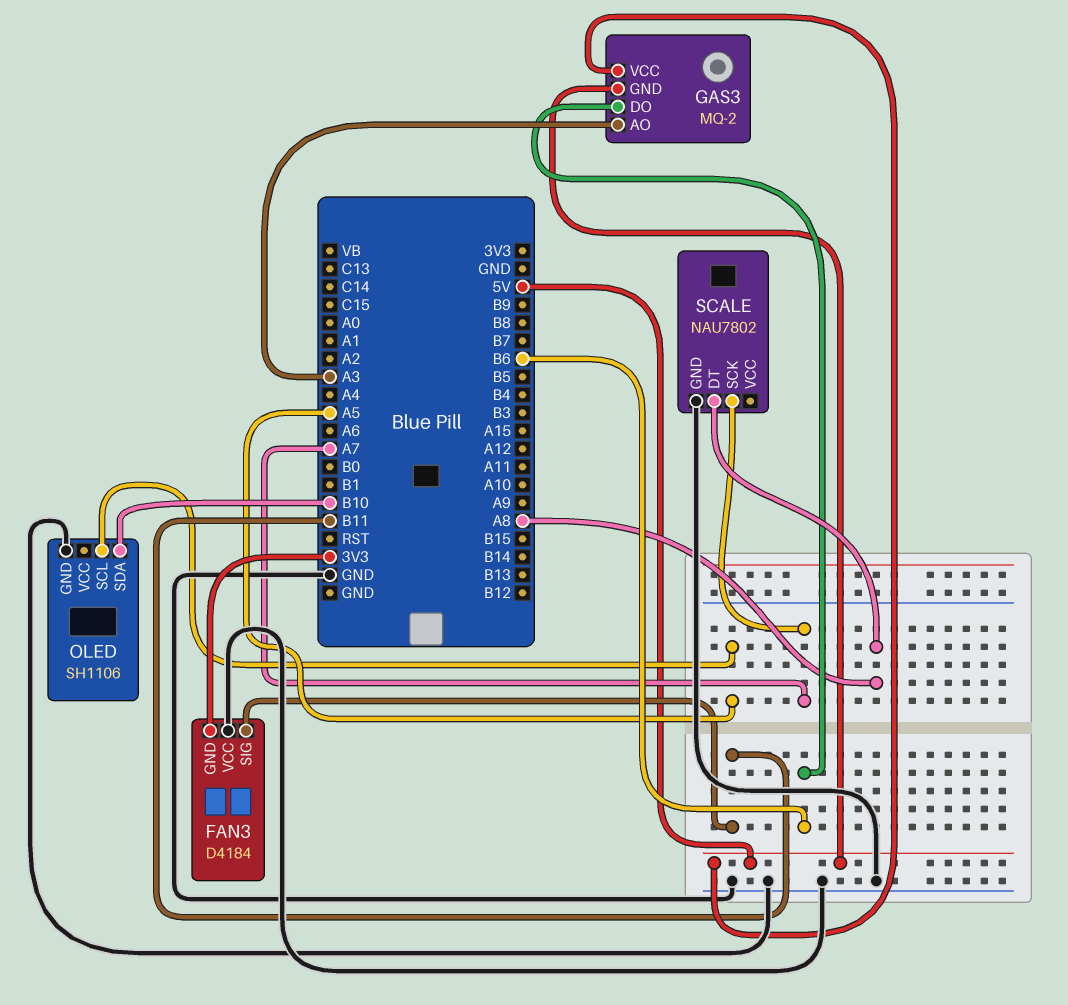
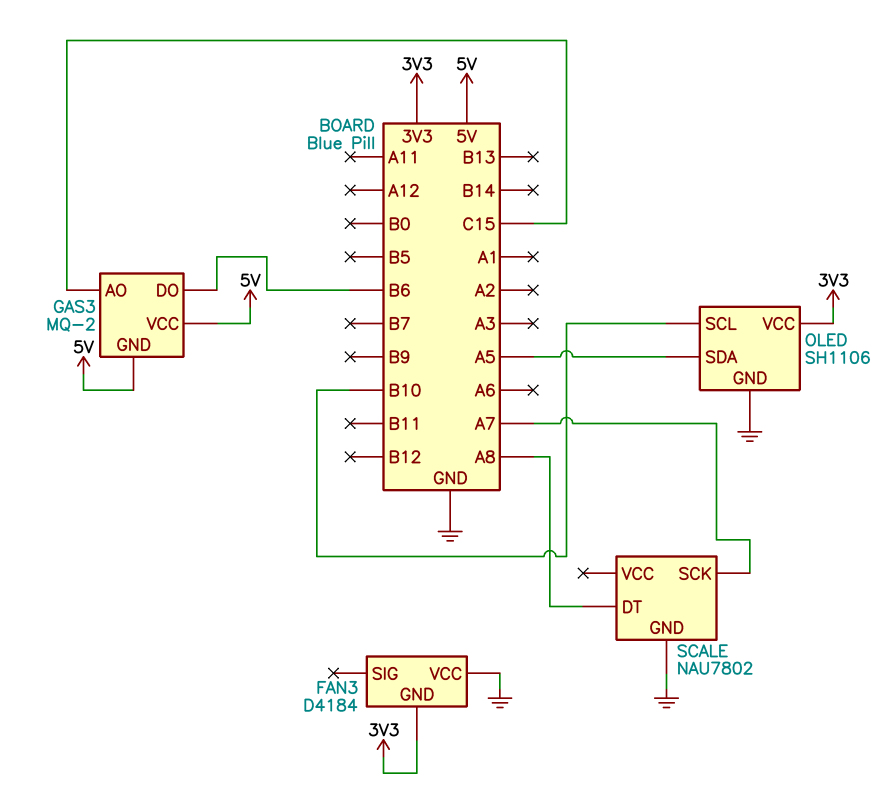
FAN3 pin SIG: B11 -> none
GAS3 pin AO: A3 -> C15
OLED pin SCL: A5 -> B10
OLED pin SDA: B10 -> A5
OLED pin VCC: none -> 3V3

